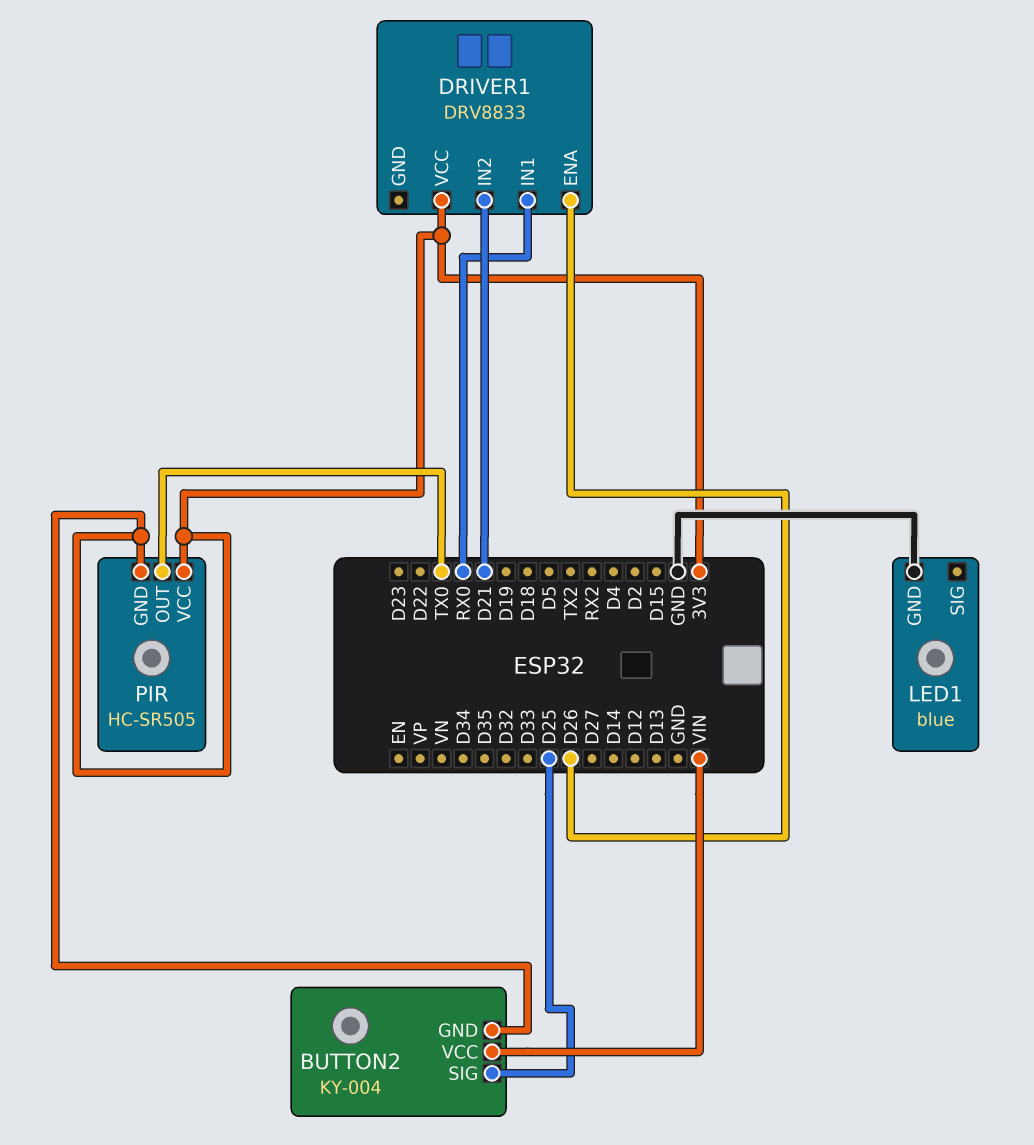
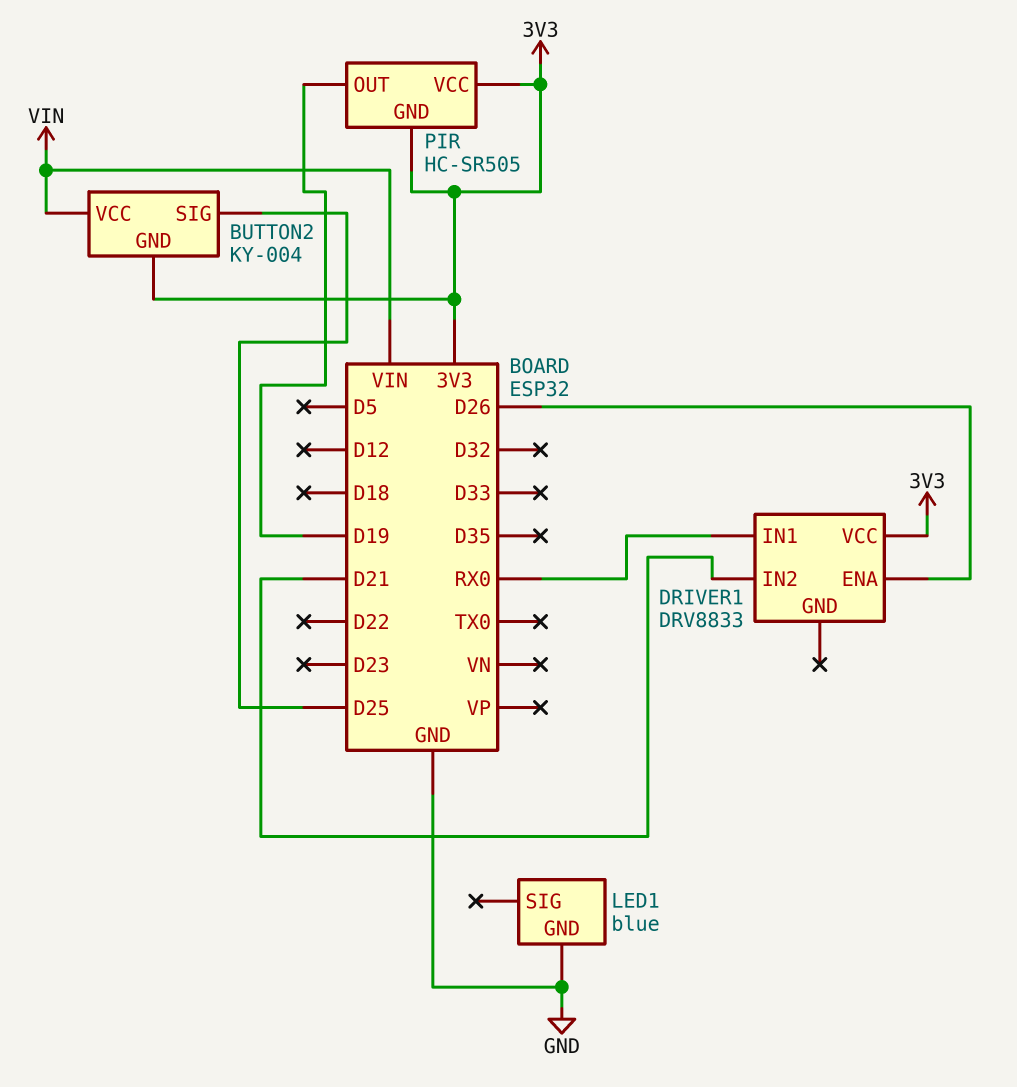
PIR pin OUT: TX0 -> D19

